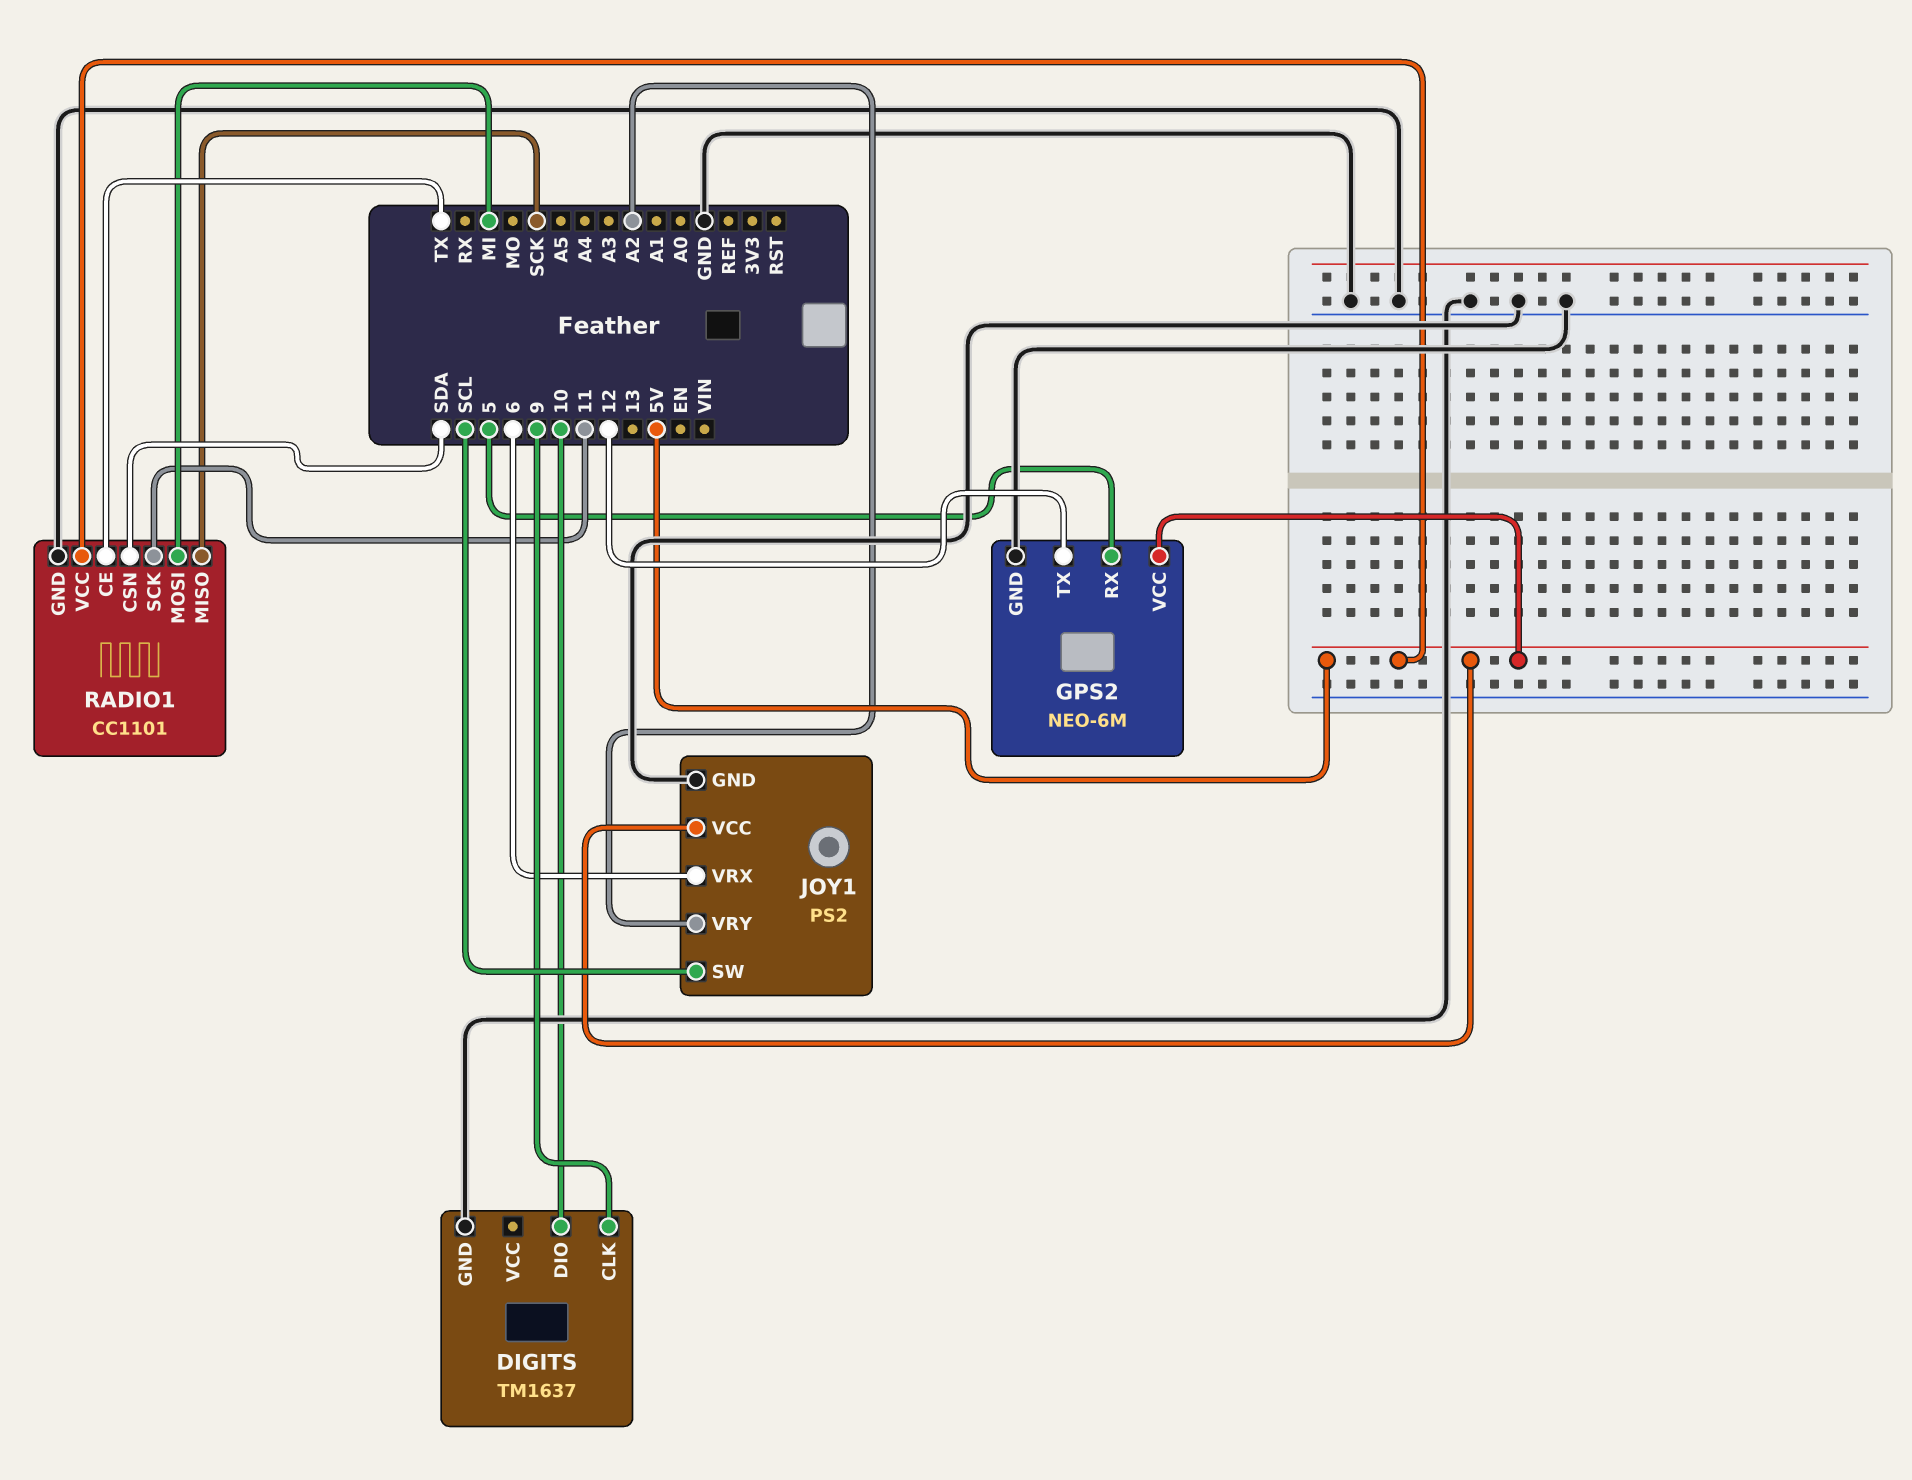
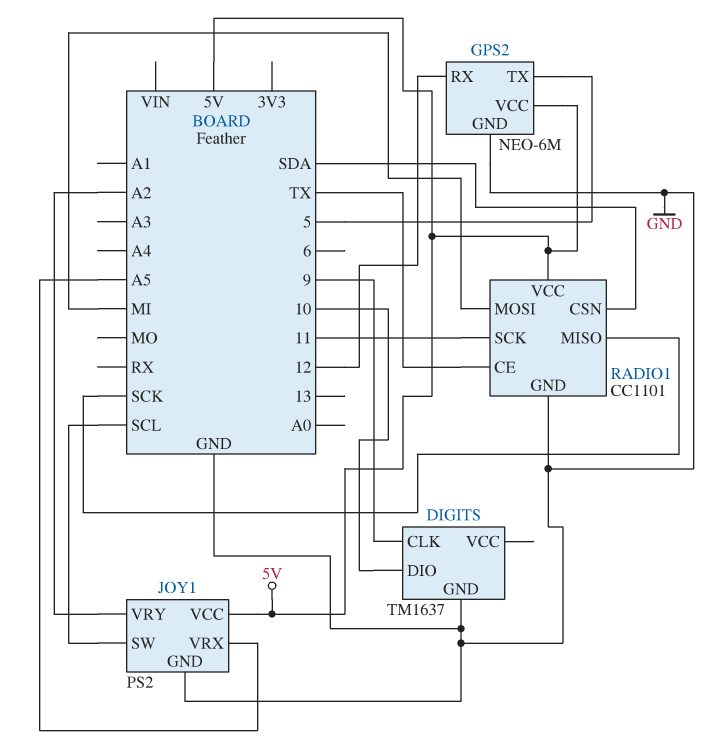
GPS2 pin RX: 5 -> 12
GPS2 pin TX: 12 -> 5
JOY1 pin VRX: 6 -> A5

